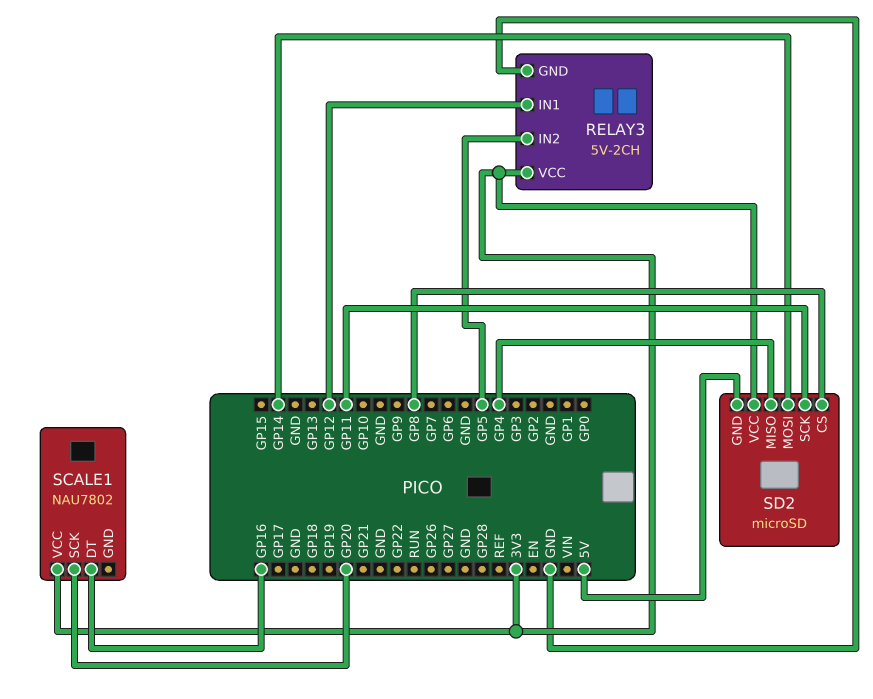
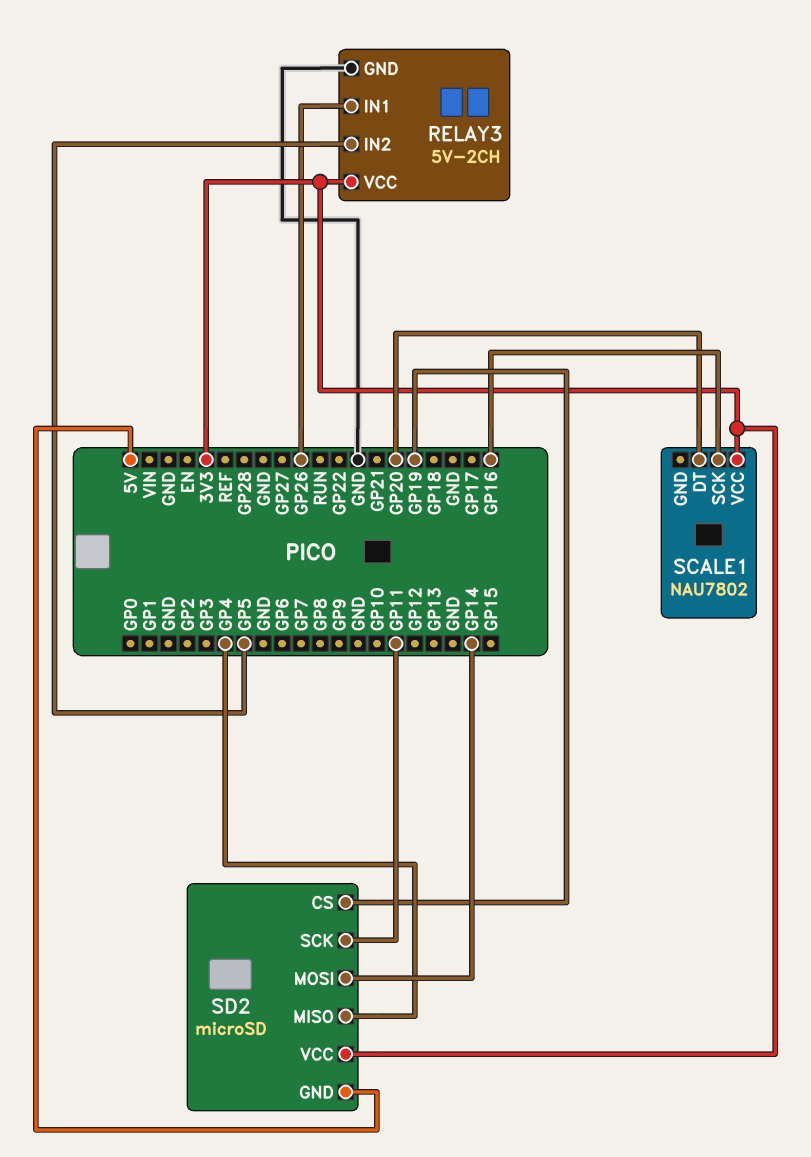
RELAY3 pin IN1: GP12 -> GP26
SCALE1 pin DT: GP16 -> GP20
SCALE1 pin SCK: GP20 -> GP16
SD2 pin CS: GP8 -> GP19

